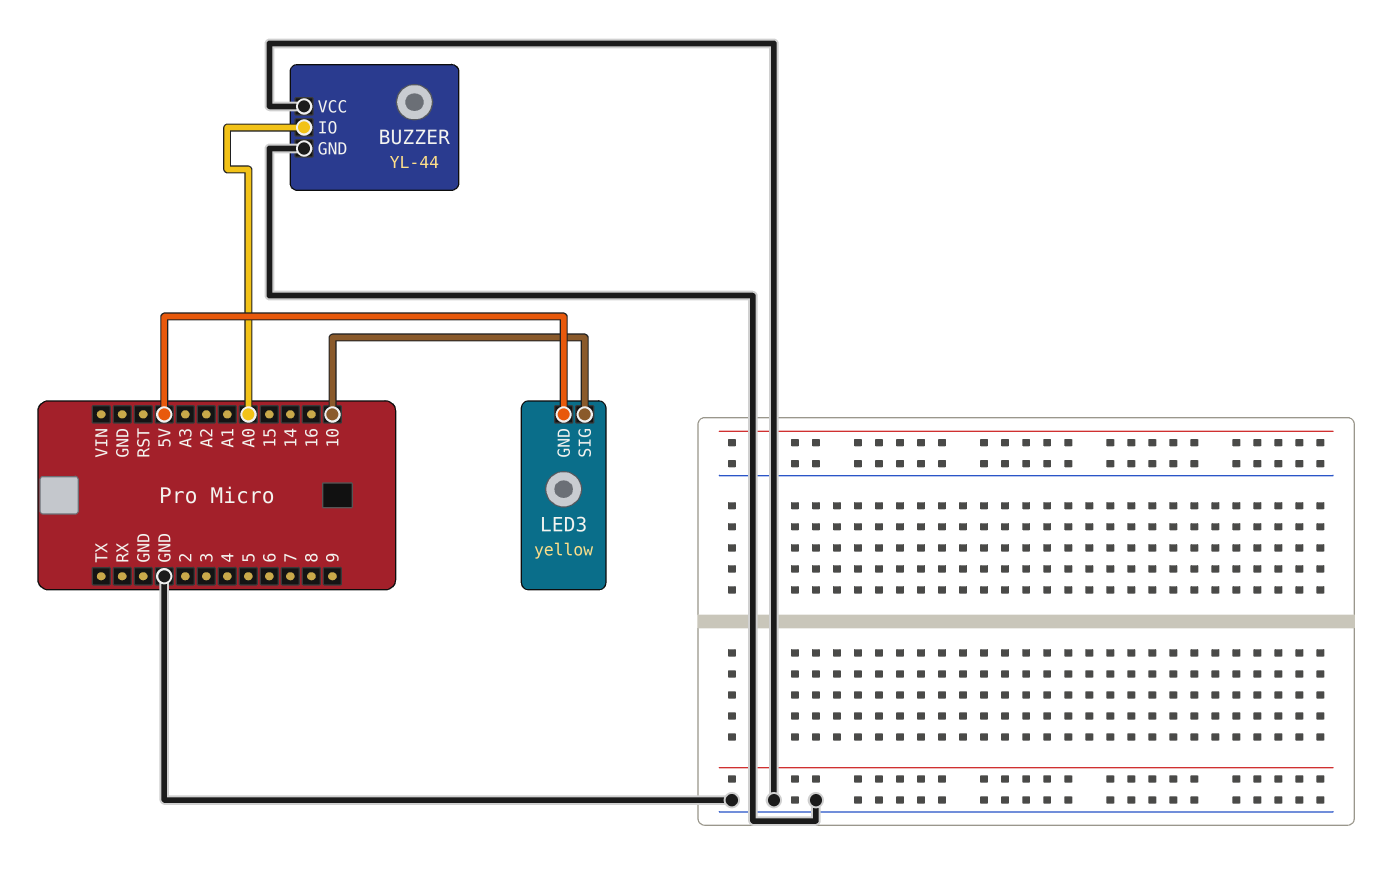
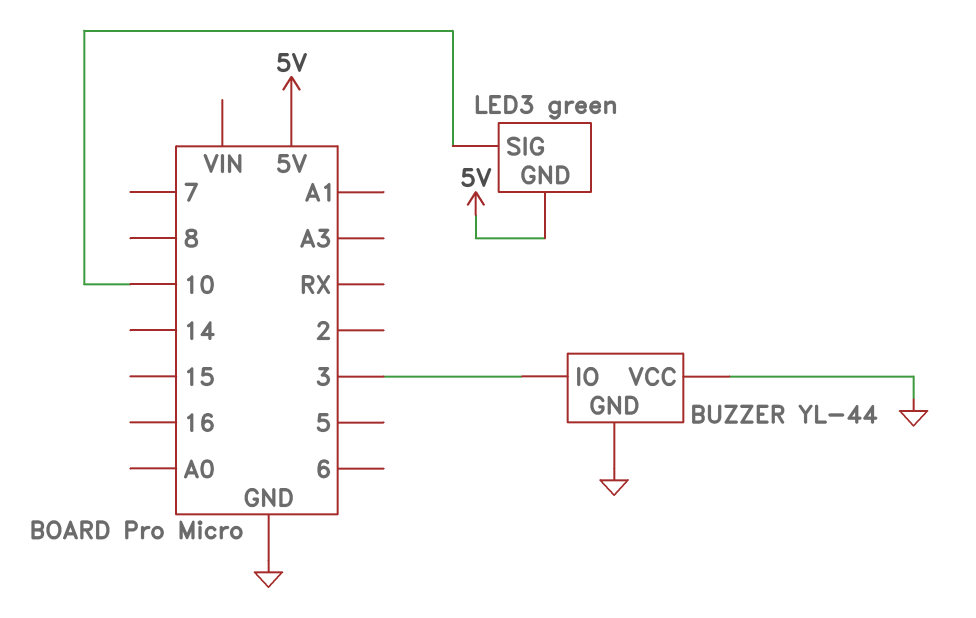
BUZZER pin IO: A0 -> 3
LED3: yellow -> green

